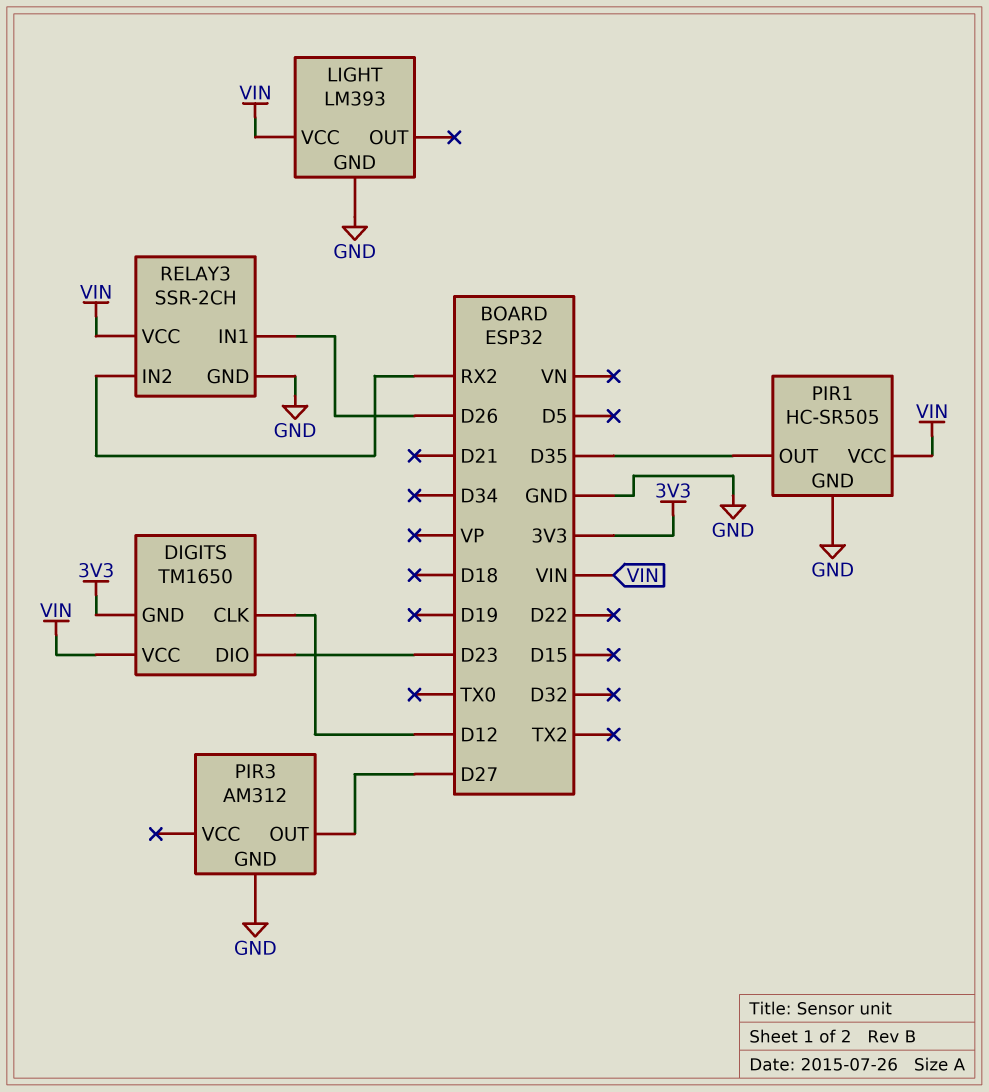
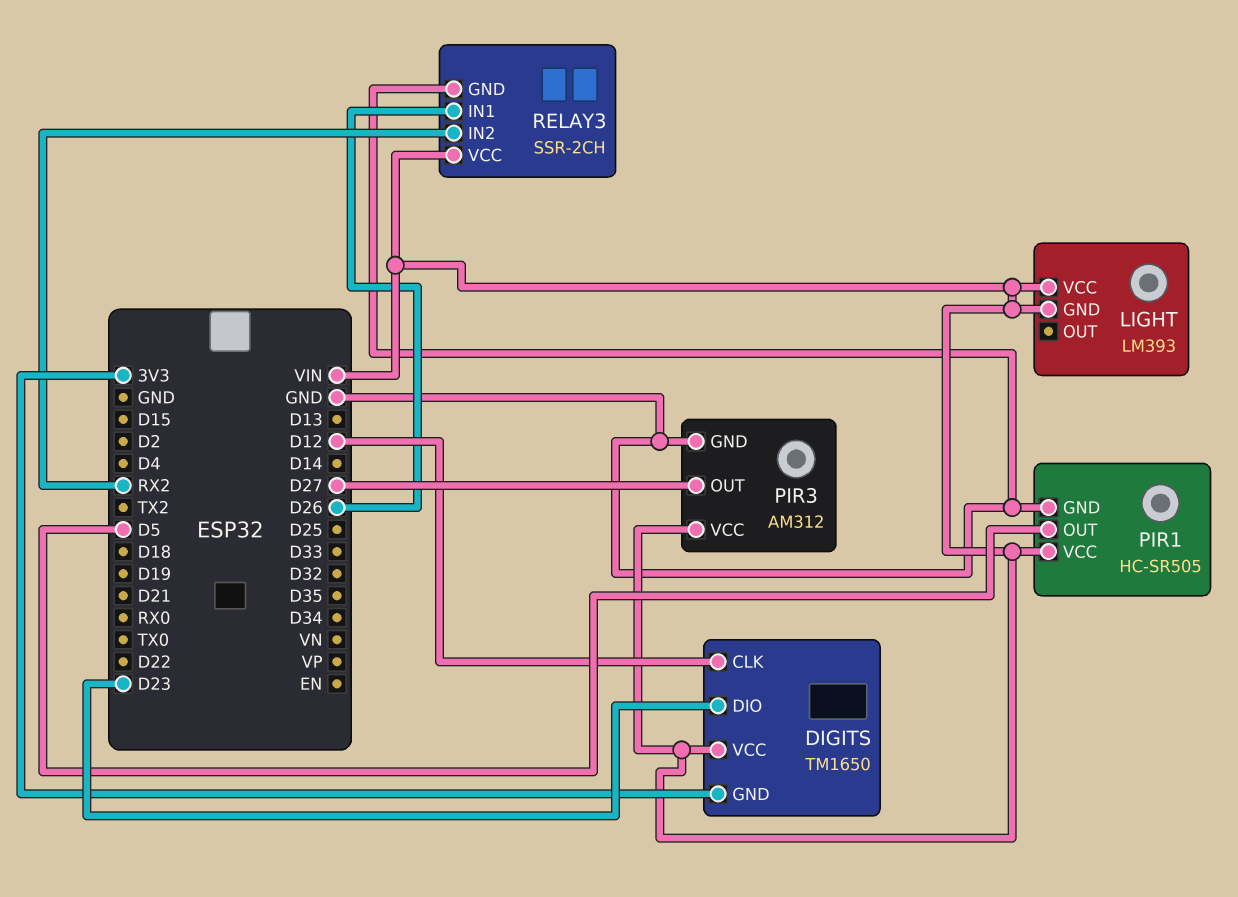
LIGHT pin GND: GND -> VIN
PIR1 pin OUT: D35 -> D5
PIR3 pin VCC: none -> VIN

